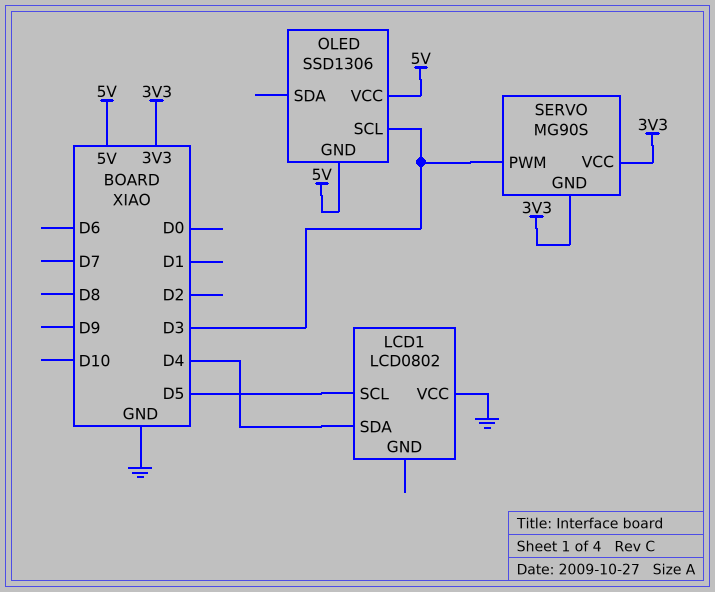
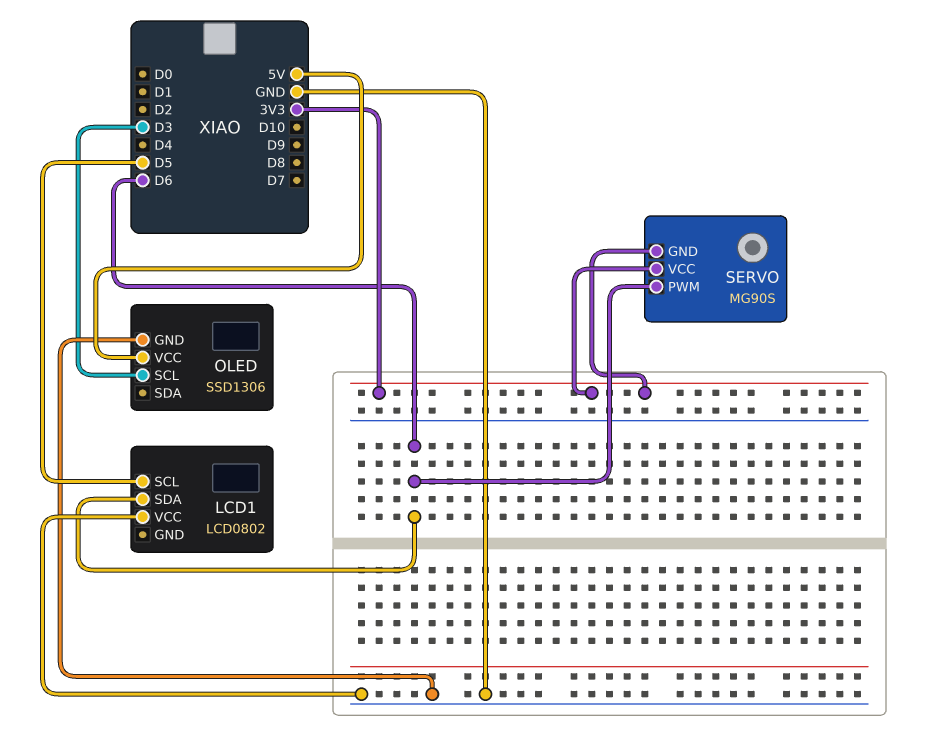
LCD1 pin SDA: D4 -> D6
OLED pin GND: 5V -> GND
SERVO pin PWM: D3 -> D6

